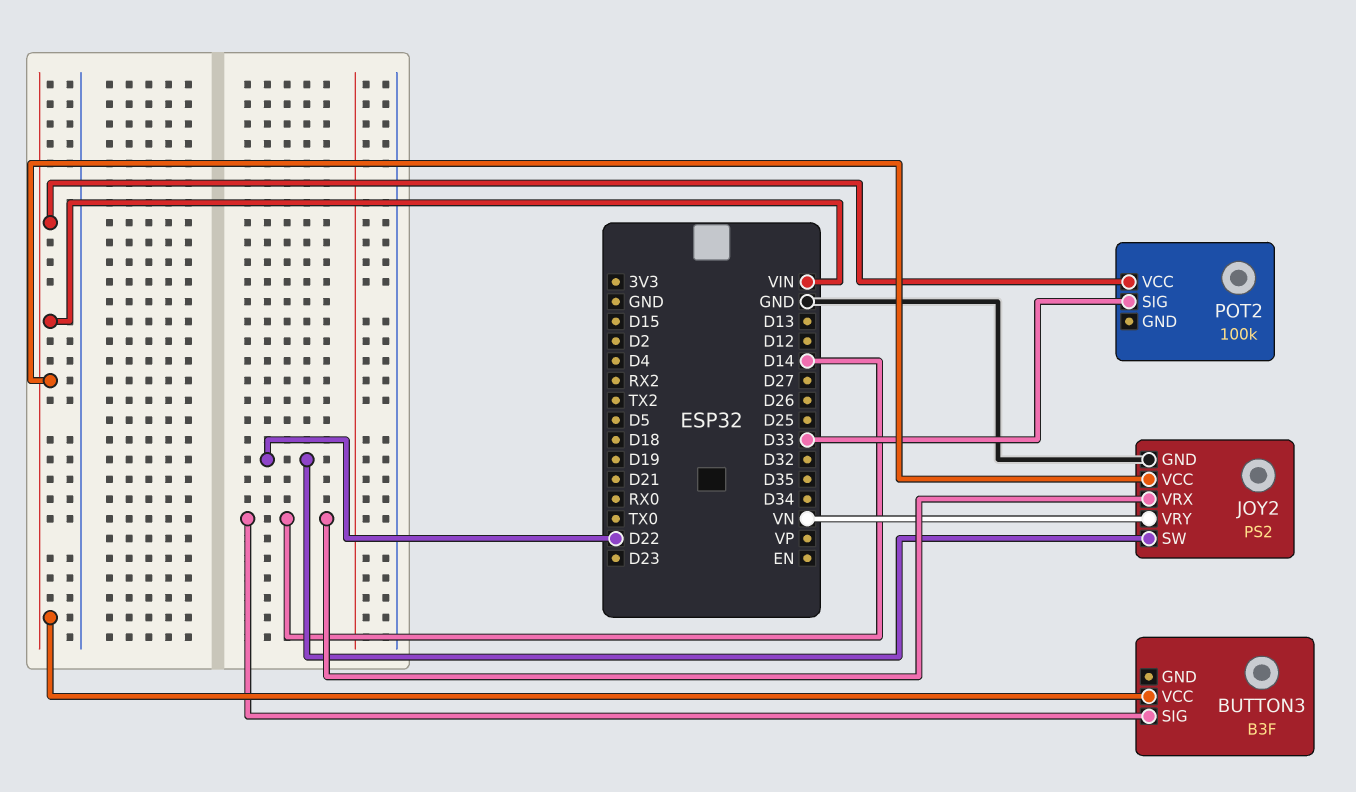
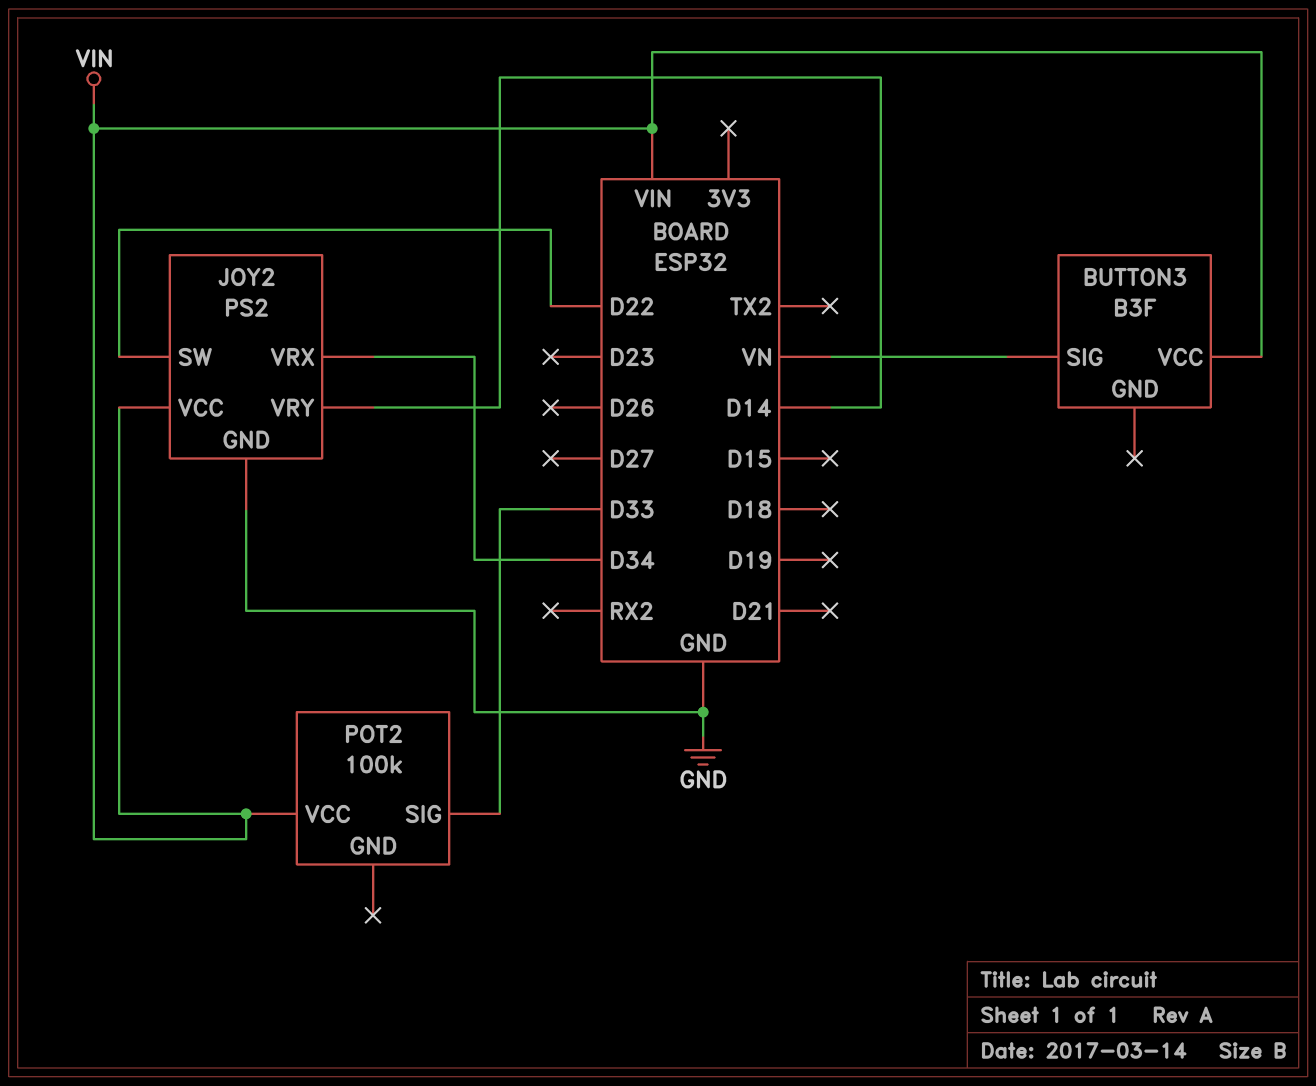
BUTTON3 pin SIG: D14 -> VN
JOY2 pin VRX: D14 -> D34
JOY2 pin VRY: VN -> D14

